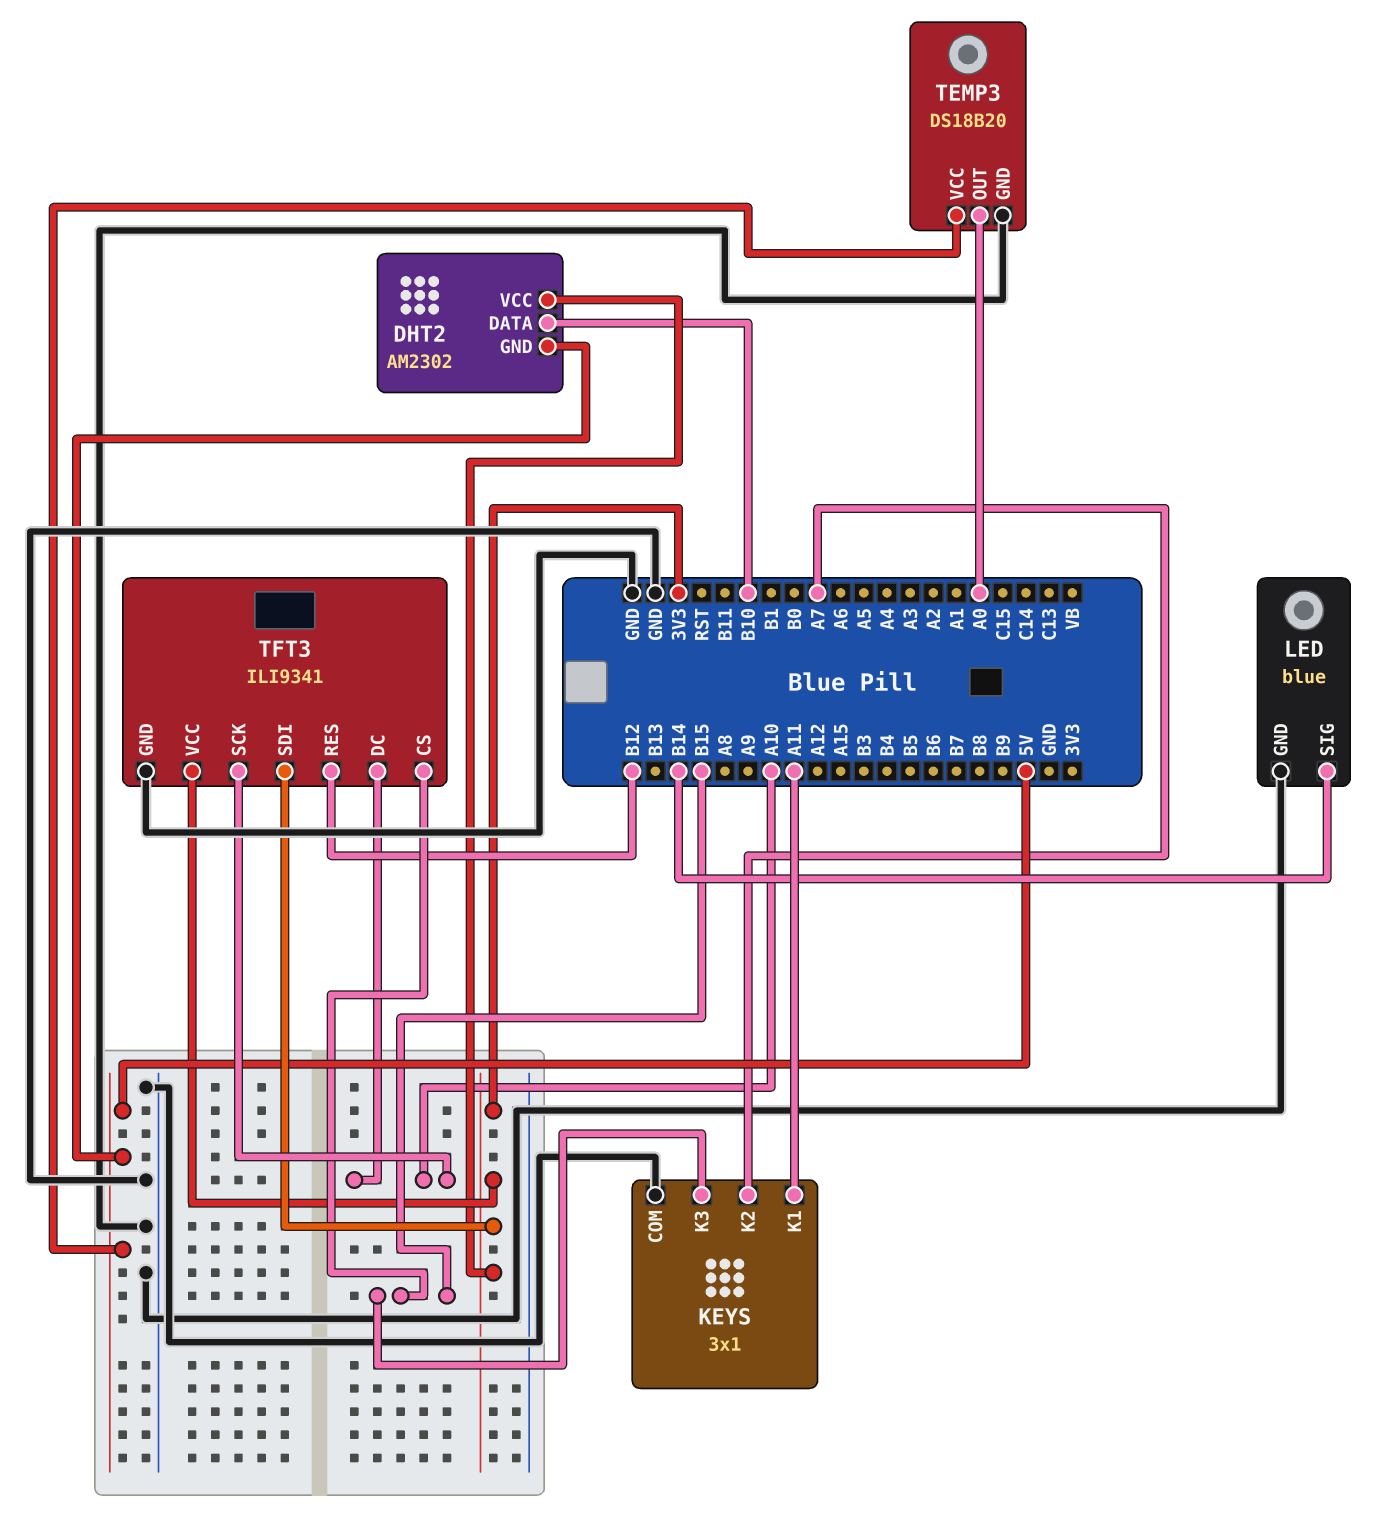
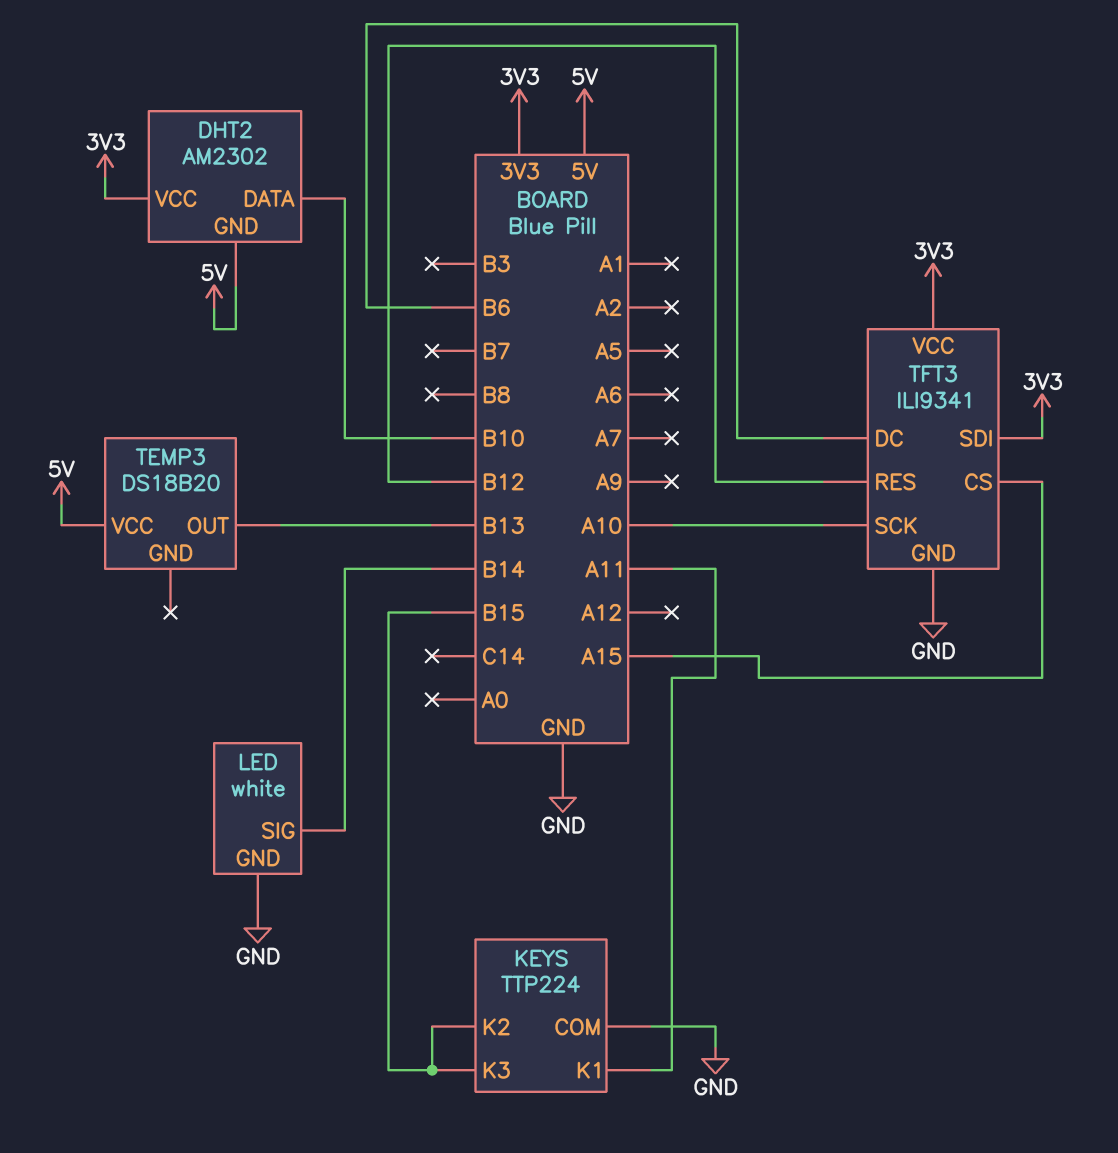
KEYS: 3x1 -> TTP224
KEYS pin K2: A7 -> B15
LED: blue -> white
TEMP3 pin GND: GND -> none
TEMP3 pin OUT: A0 -> B13
TFT3 pin CS: B15 -> A15
TFT3 pin DC: A10 -> B6

